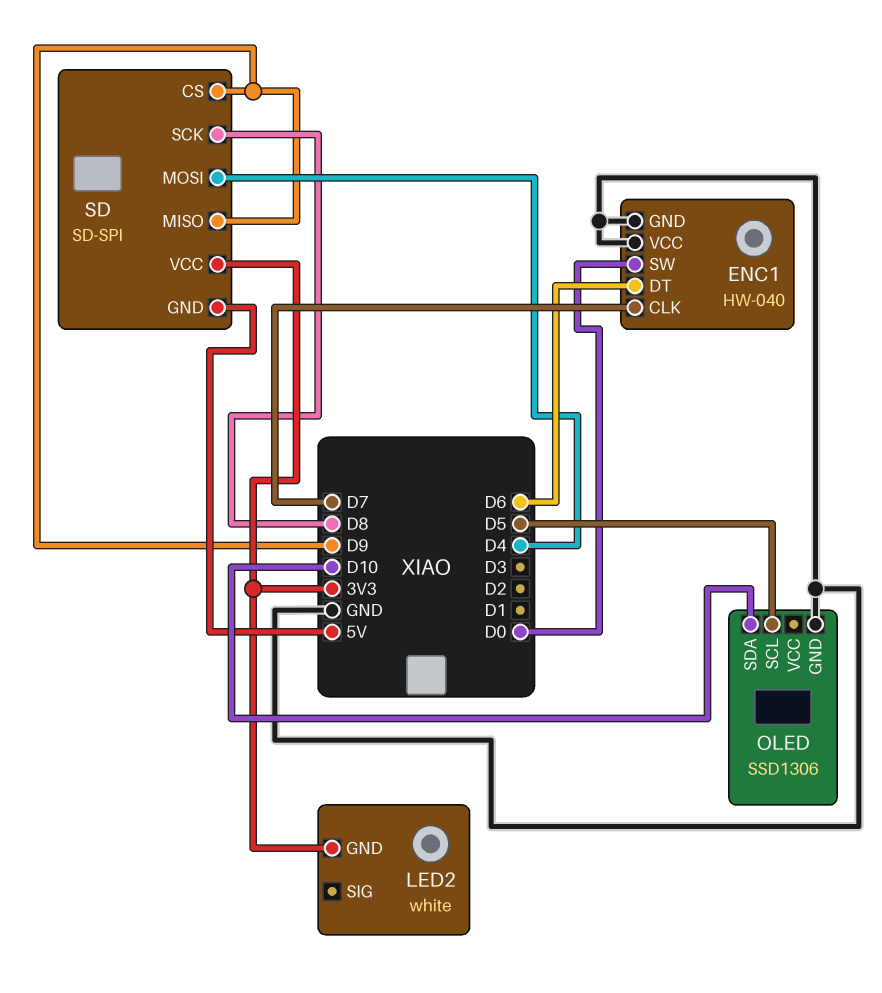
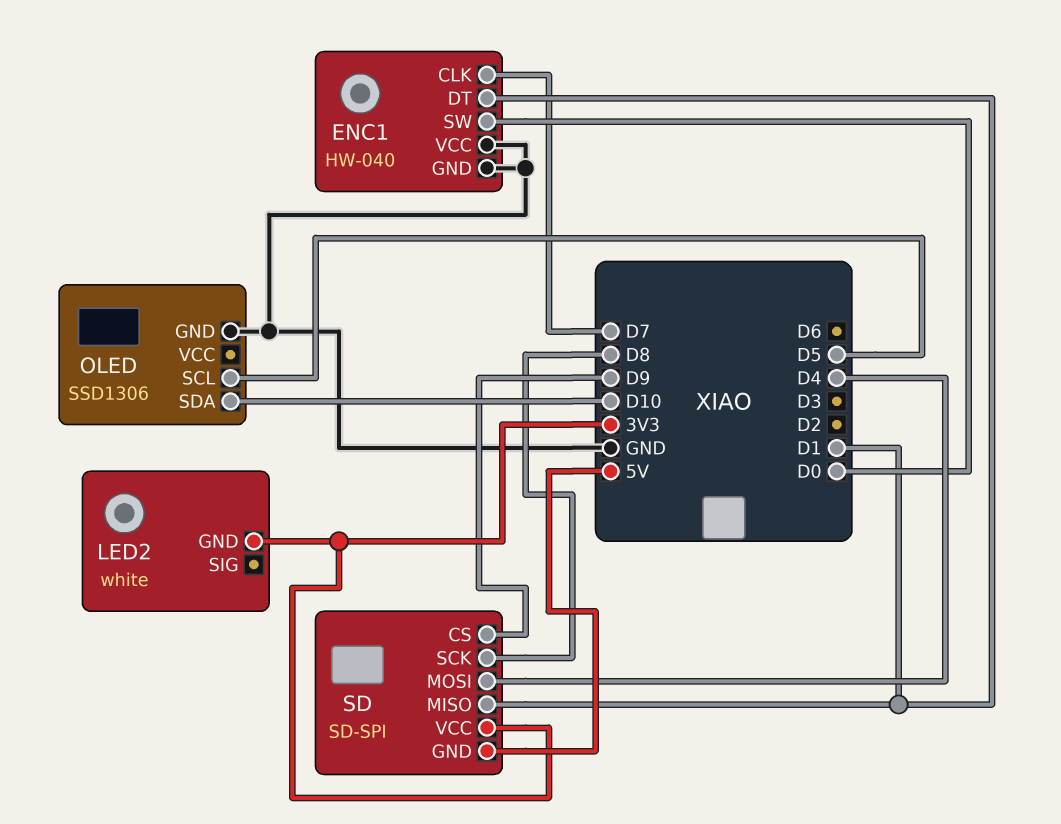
ENC1 pin DT: D6 -> D1
SD pin MISO: D9 -> D1

